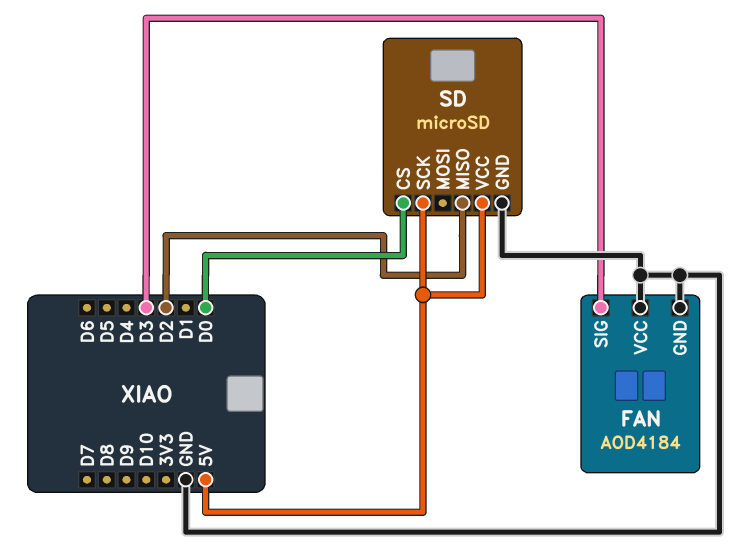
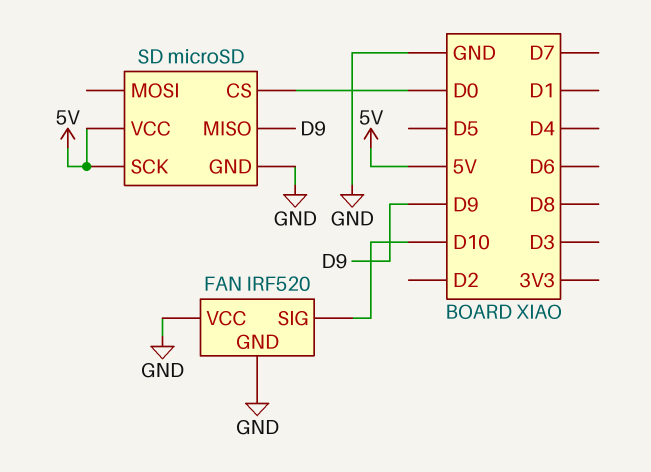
FAN: AOD4184 -> IRF520
FAN pin SIG: D3 -> D10
SD pin MISO: D2 -> D9

